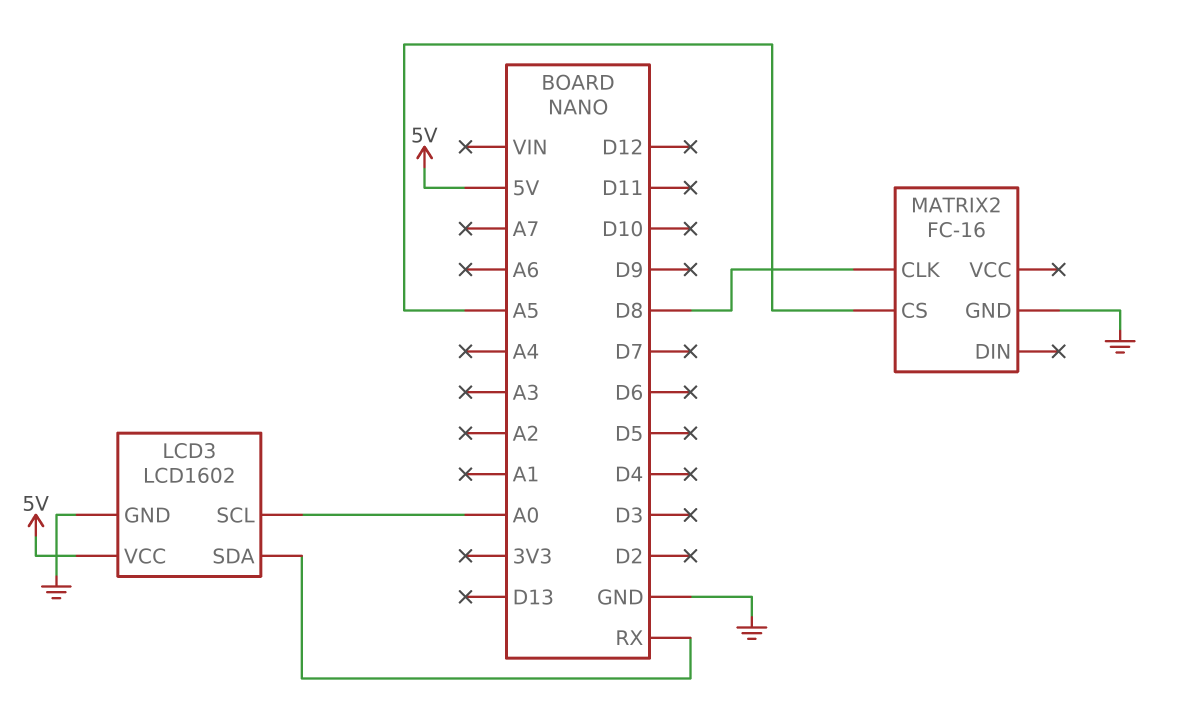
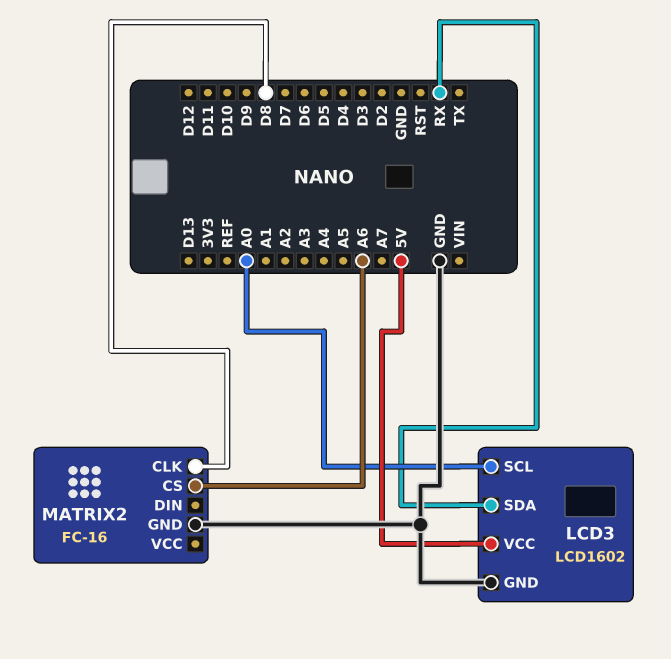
MATRIX2 pin CS: A5 -> A6

